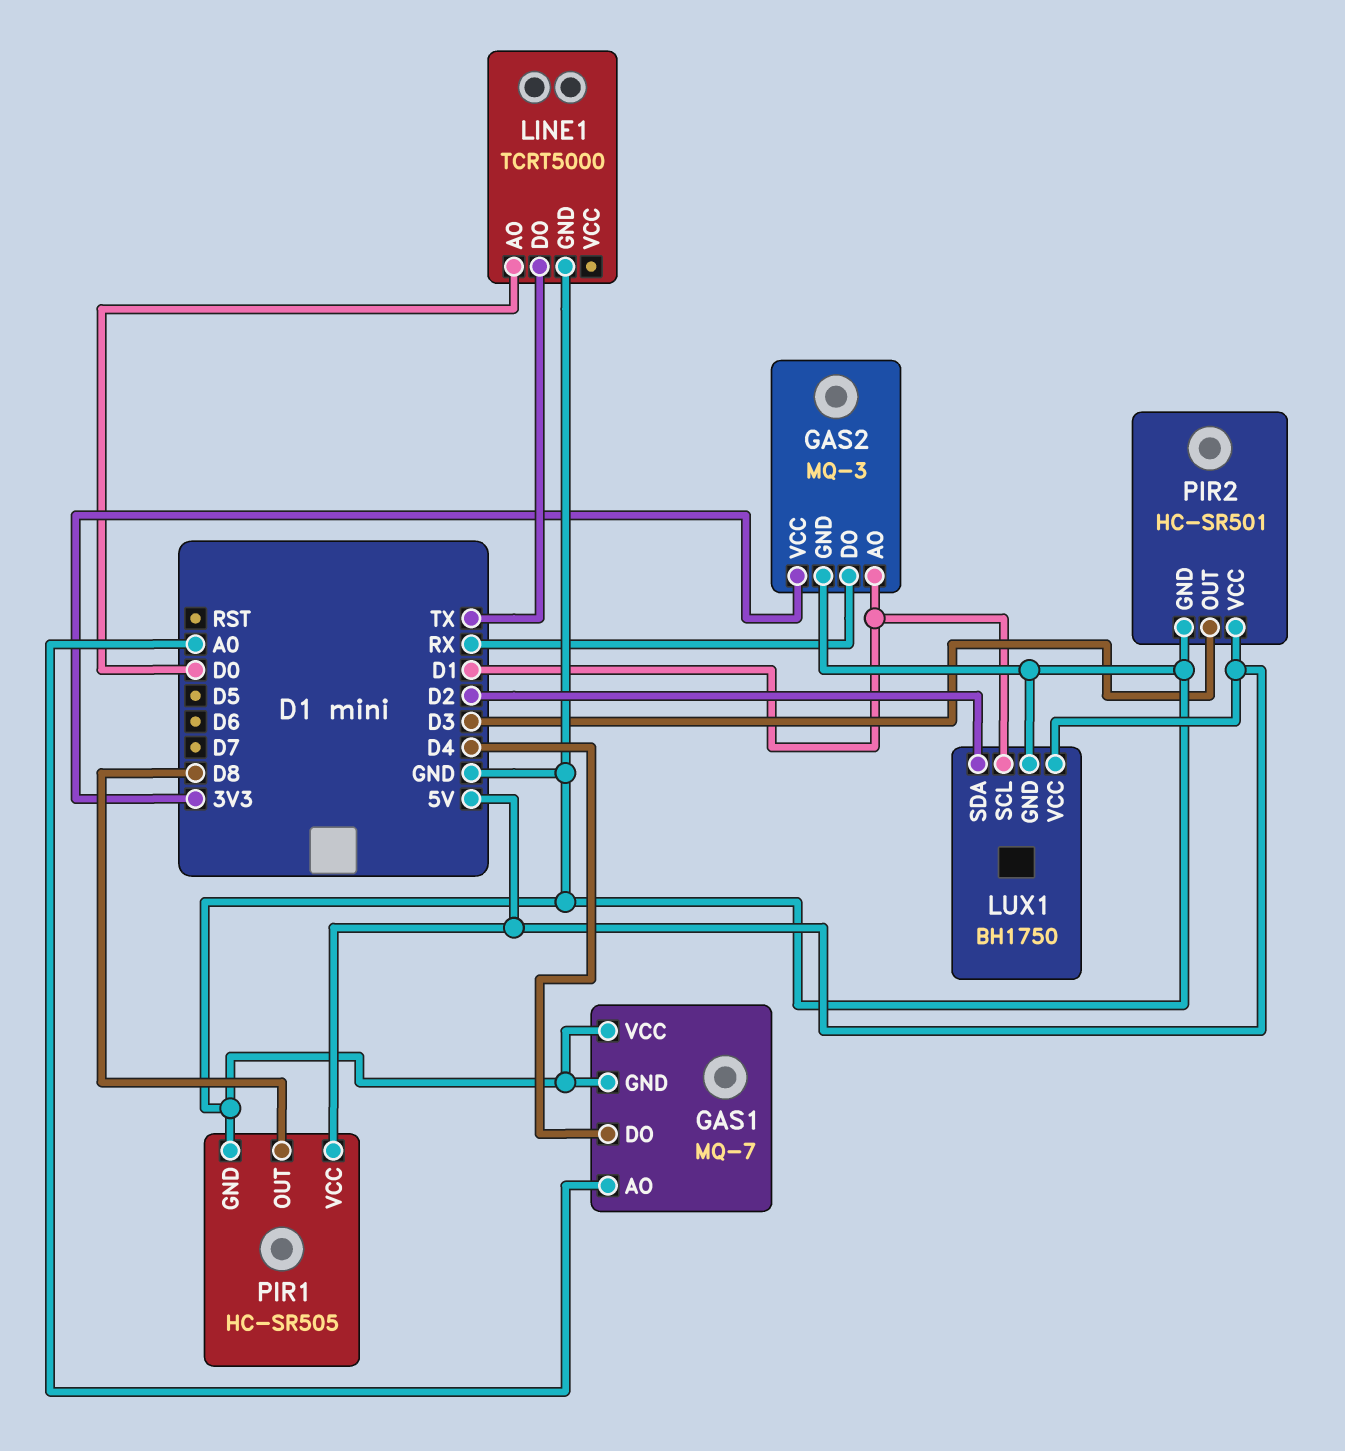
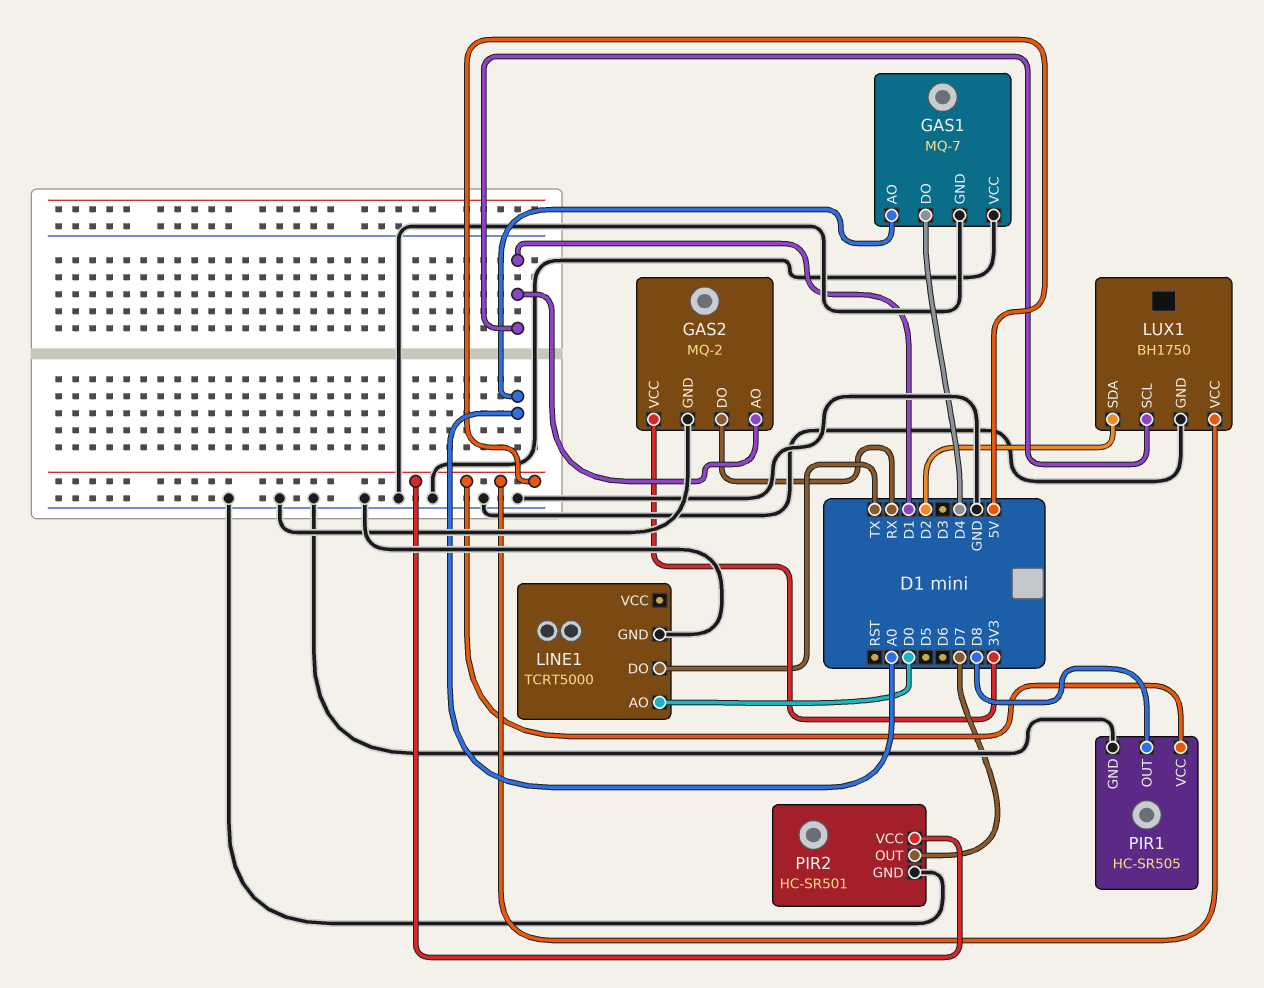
GAS2: MQ-3 -> MQ-2
PIR2 pin OUT: D3 -> D7

